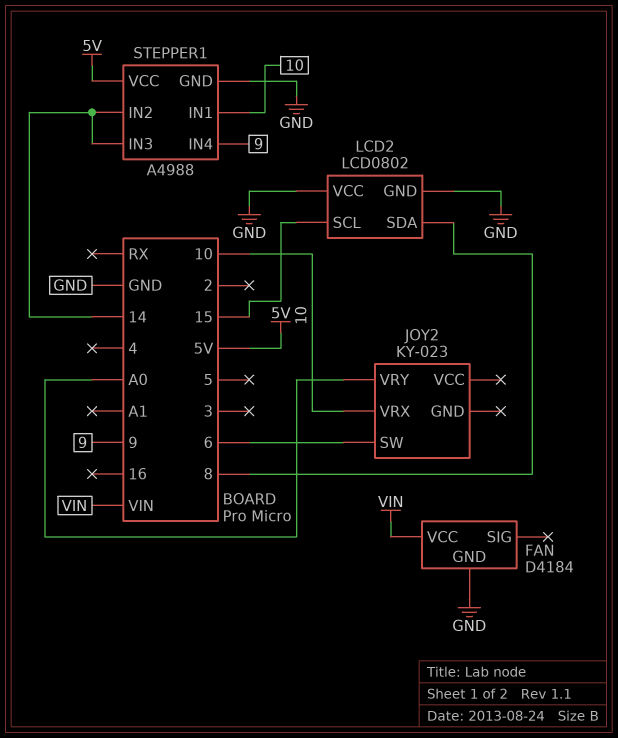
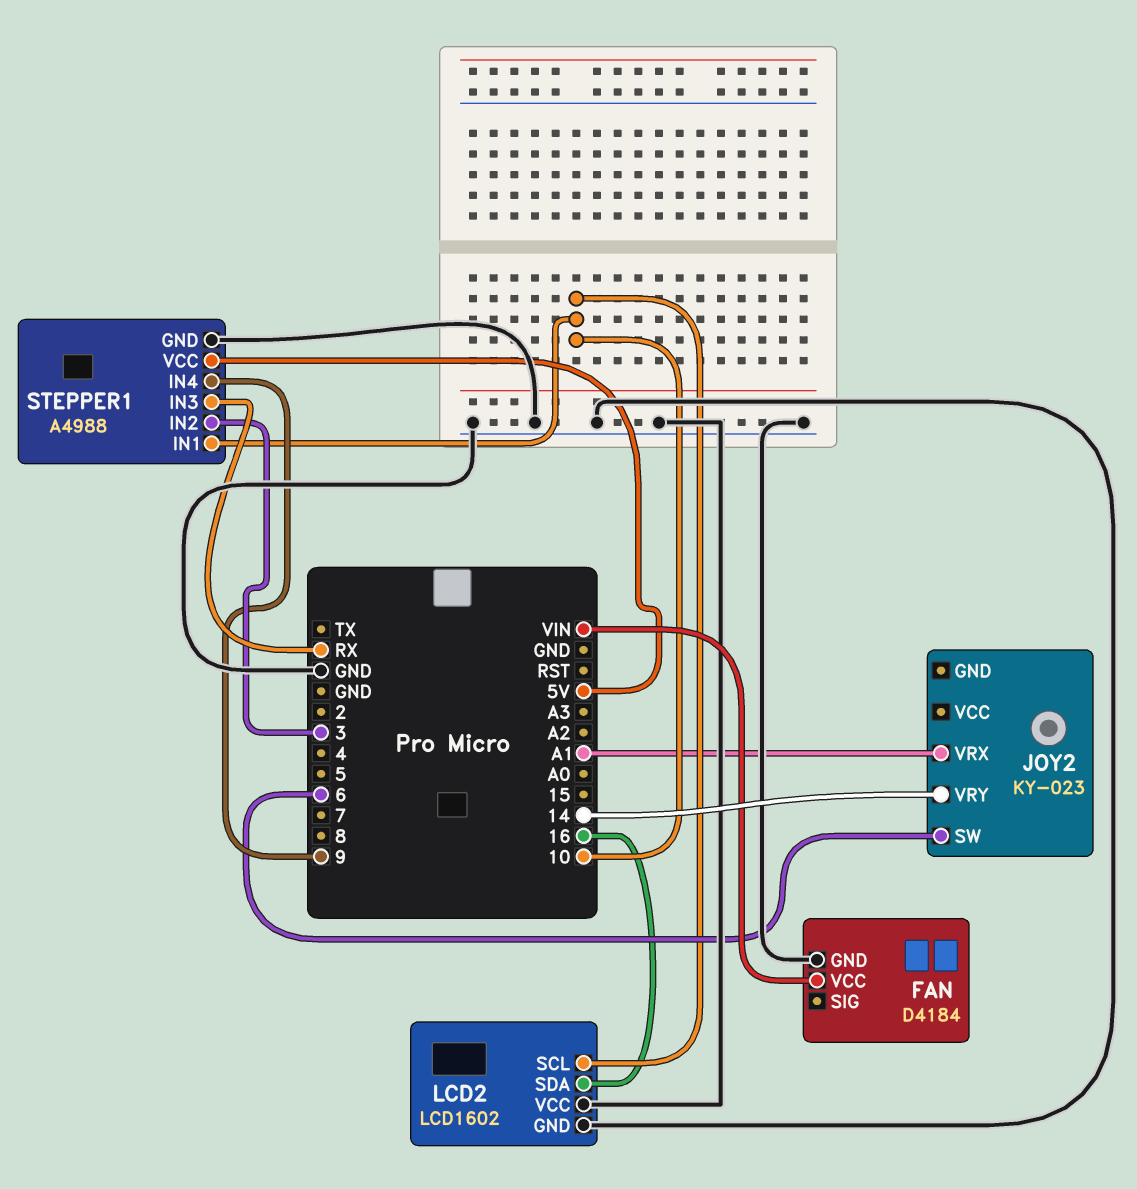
JOY2 pin VRX: 10 -> A1
JOY2 pin VRY: A0 -> 14
LCD2: LCD0802 -> LCD1602
LCD2 pin SCL: 15 -> 10
LCD2 pin SDA: 8 -> 16
STEPPER1 pin IN2: 14 -> 3
STEPPER1 pin IN3: 14 -> RX

